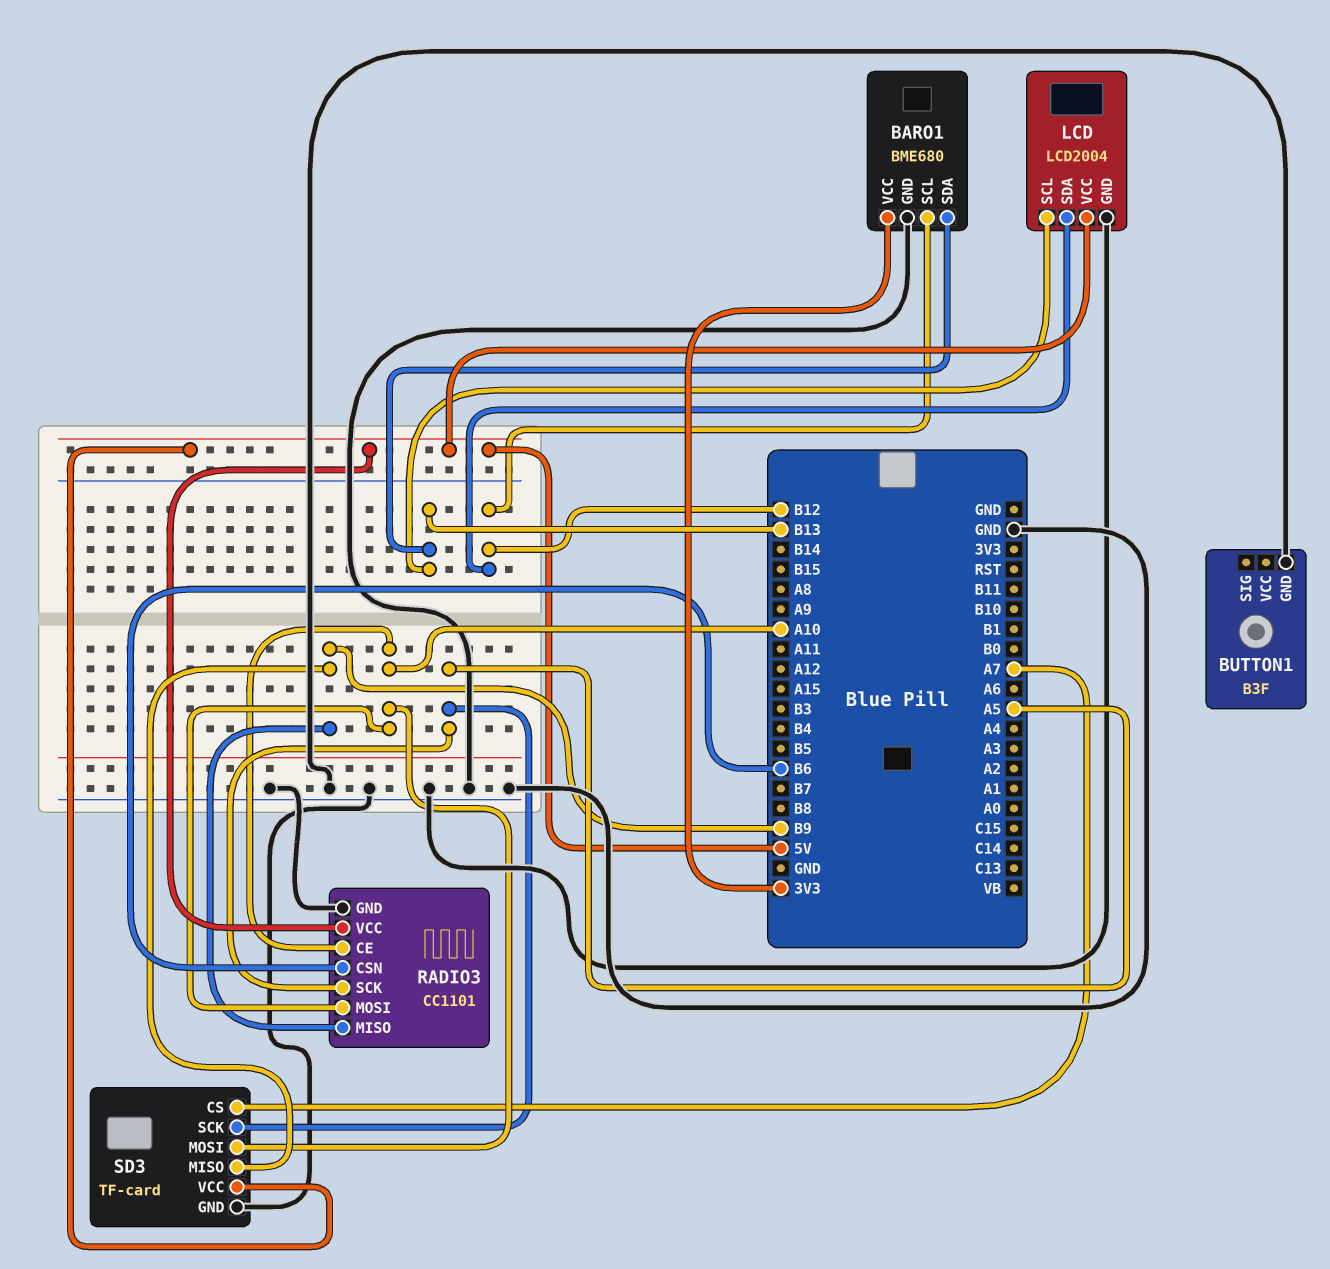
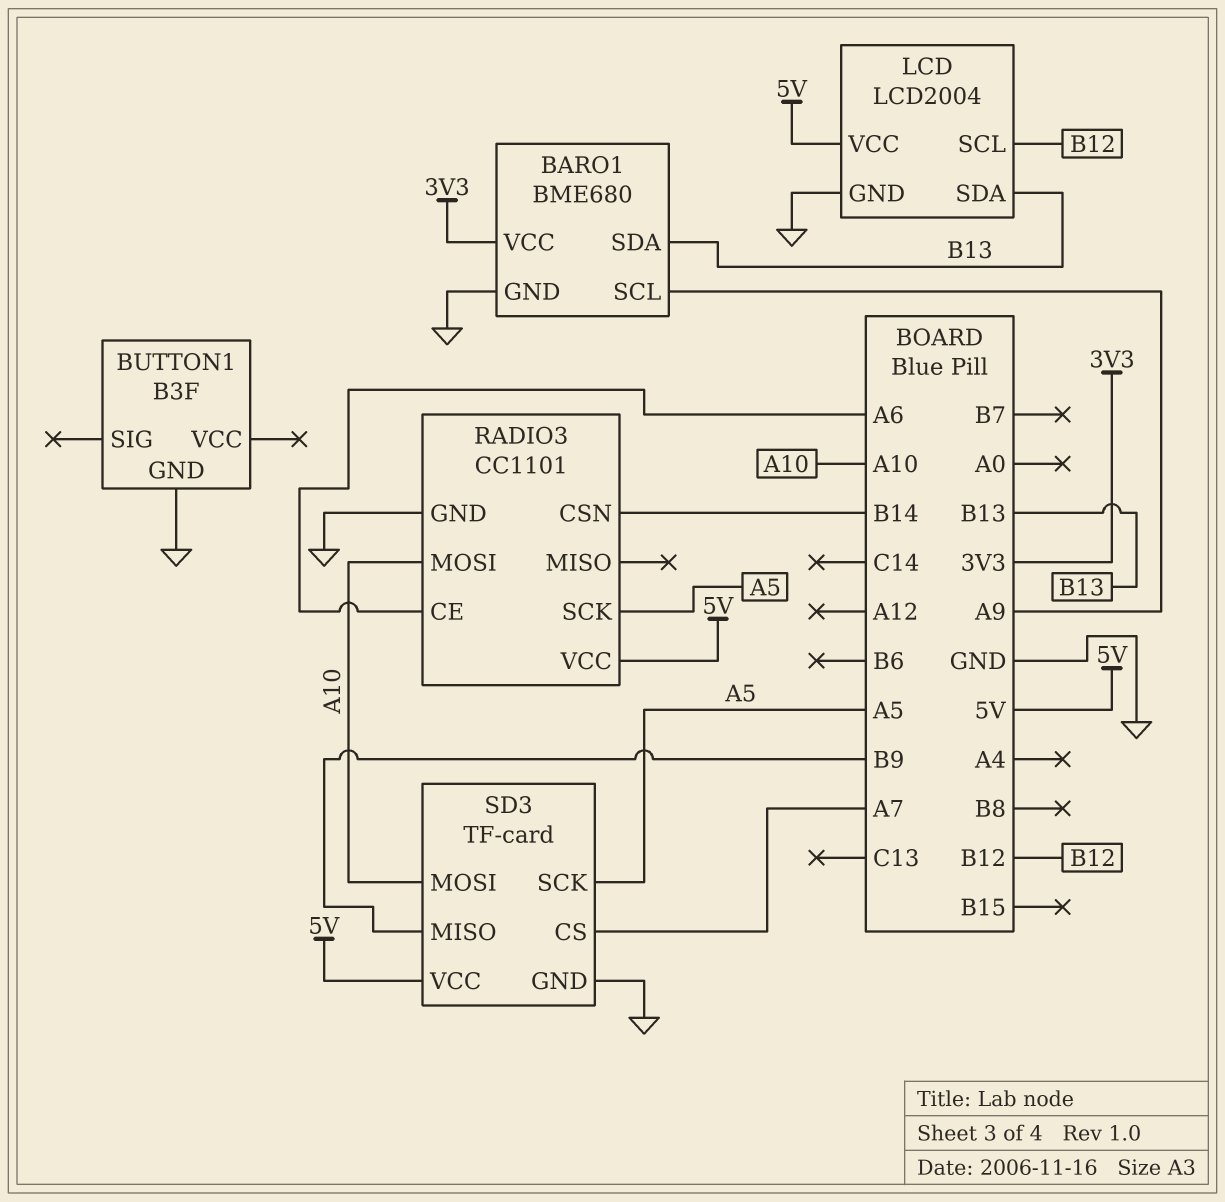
BARO1 pin SCL: B12 -> A9
LCD pin SCL: B13 -> B12
LCD pin SDA: B12 -> B13
RADIO3 pin CE: A10 -> A6
RADIO3 pin CSN: B6 -> B14
RADIO3 pin MISO: B9 -> none

